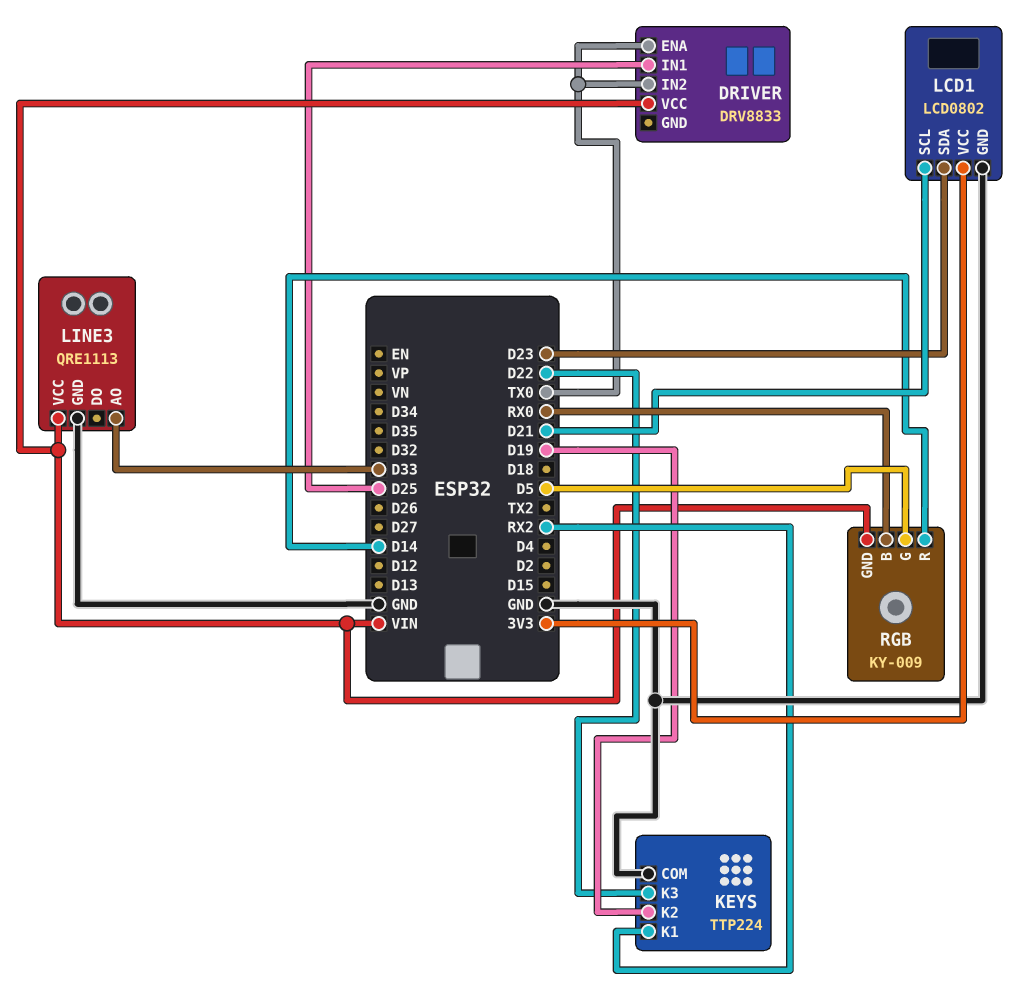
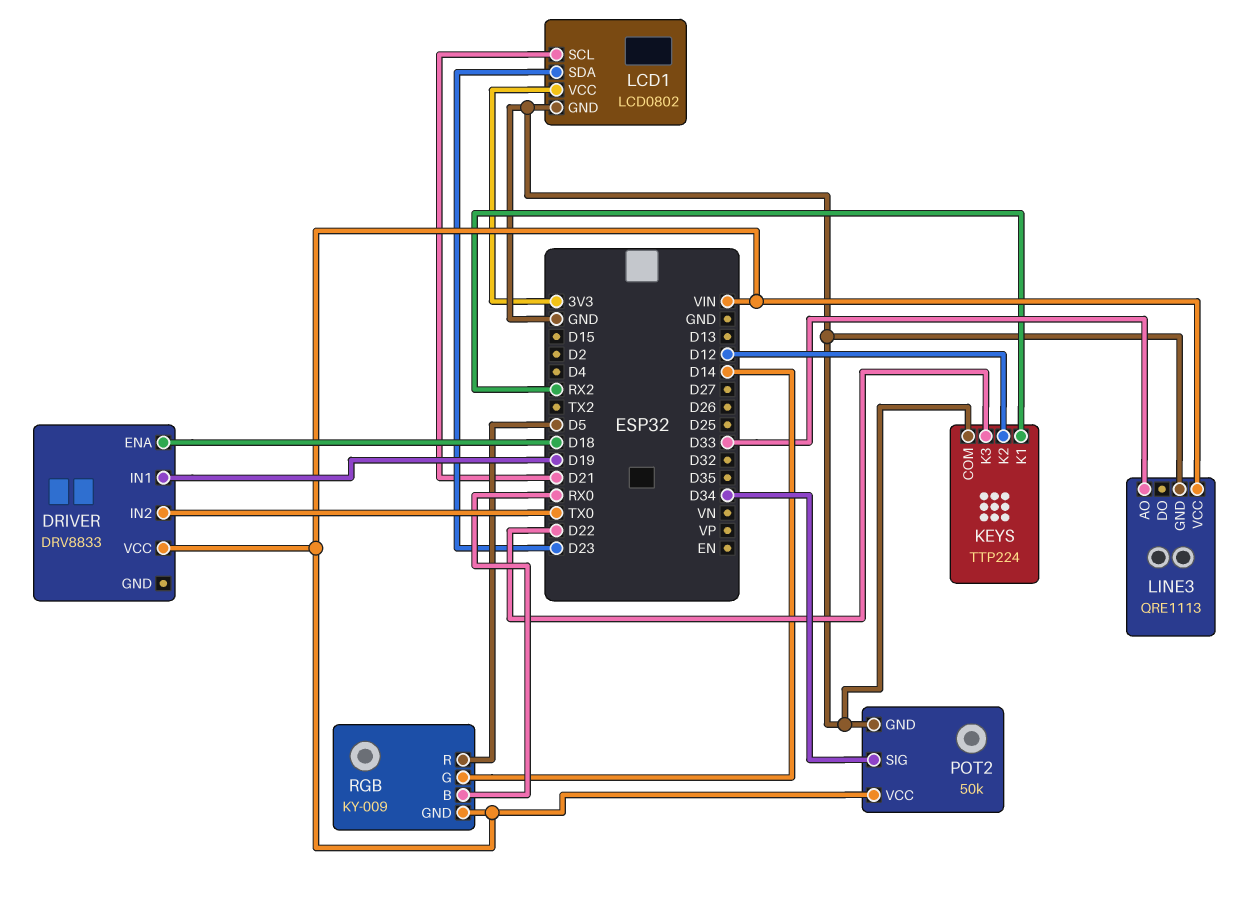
DRIVER pin ENA: TX0 -> D18
DRIVER pin IN1: D25 -> D19
KEYS pin K2: D19 -> D12
POT2: none -> 50k
POT2 pin GND: none -> GND
POT2 pin SIG: none -> D34
POT2 pin VCC: none -> VIN
RGB pin G: D5 -> D14
RGB pin R: D14 -> D5

